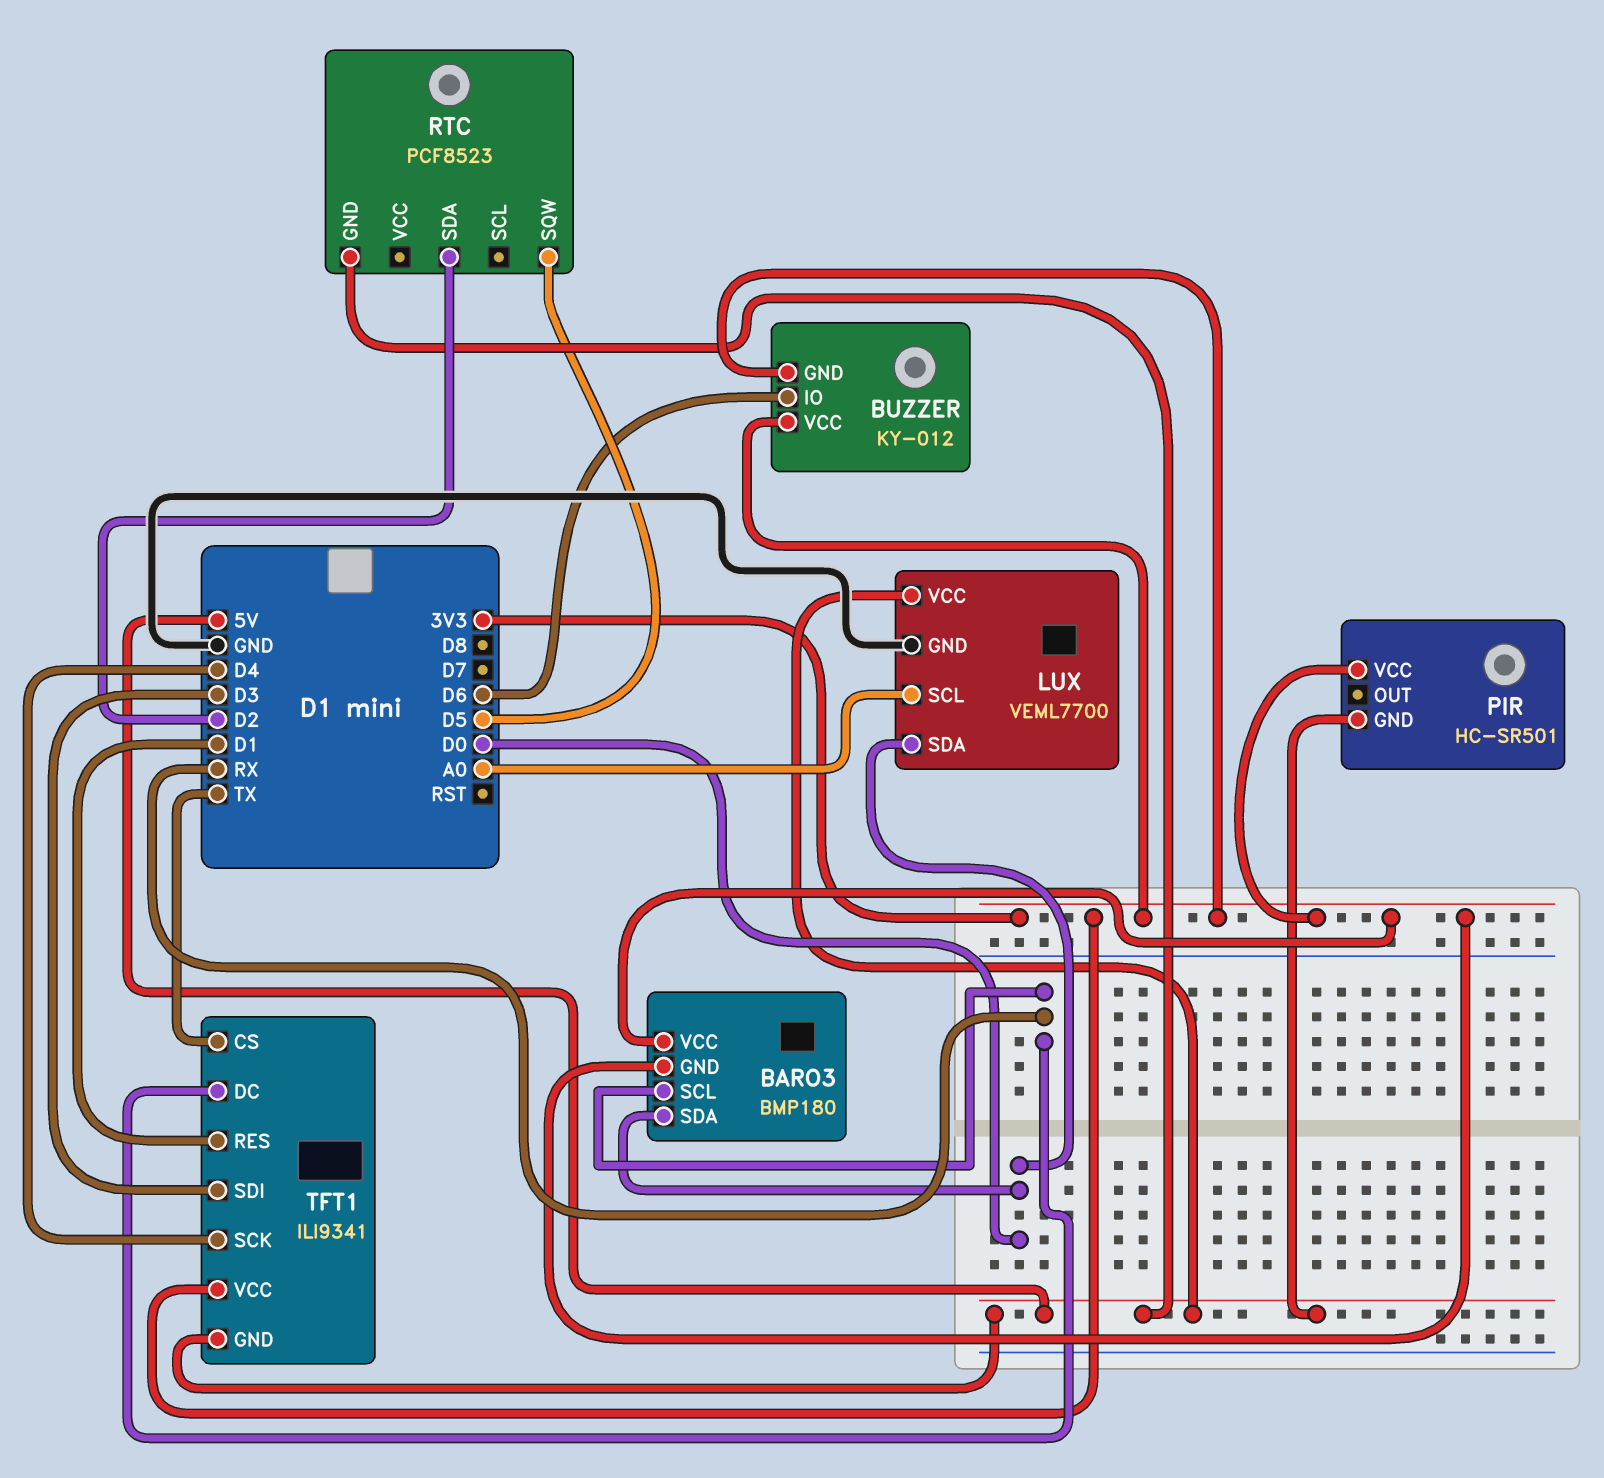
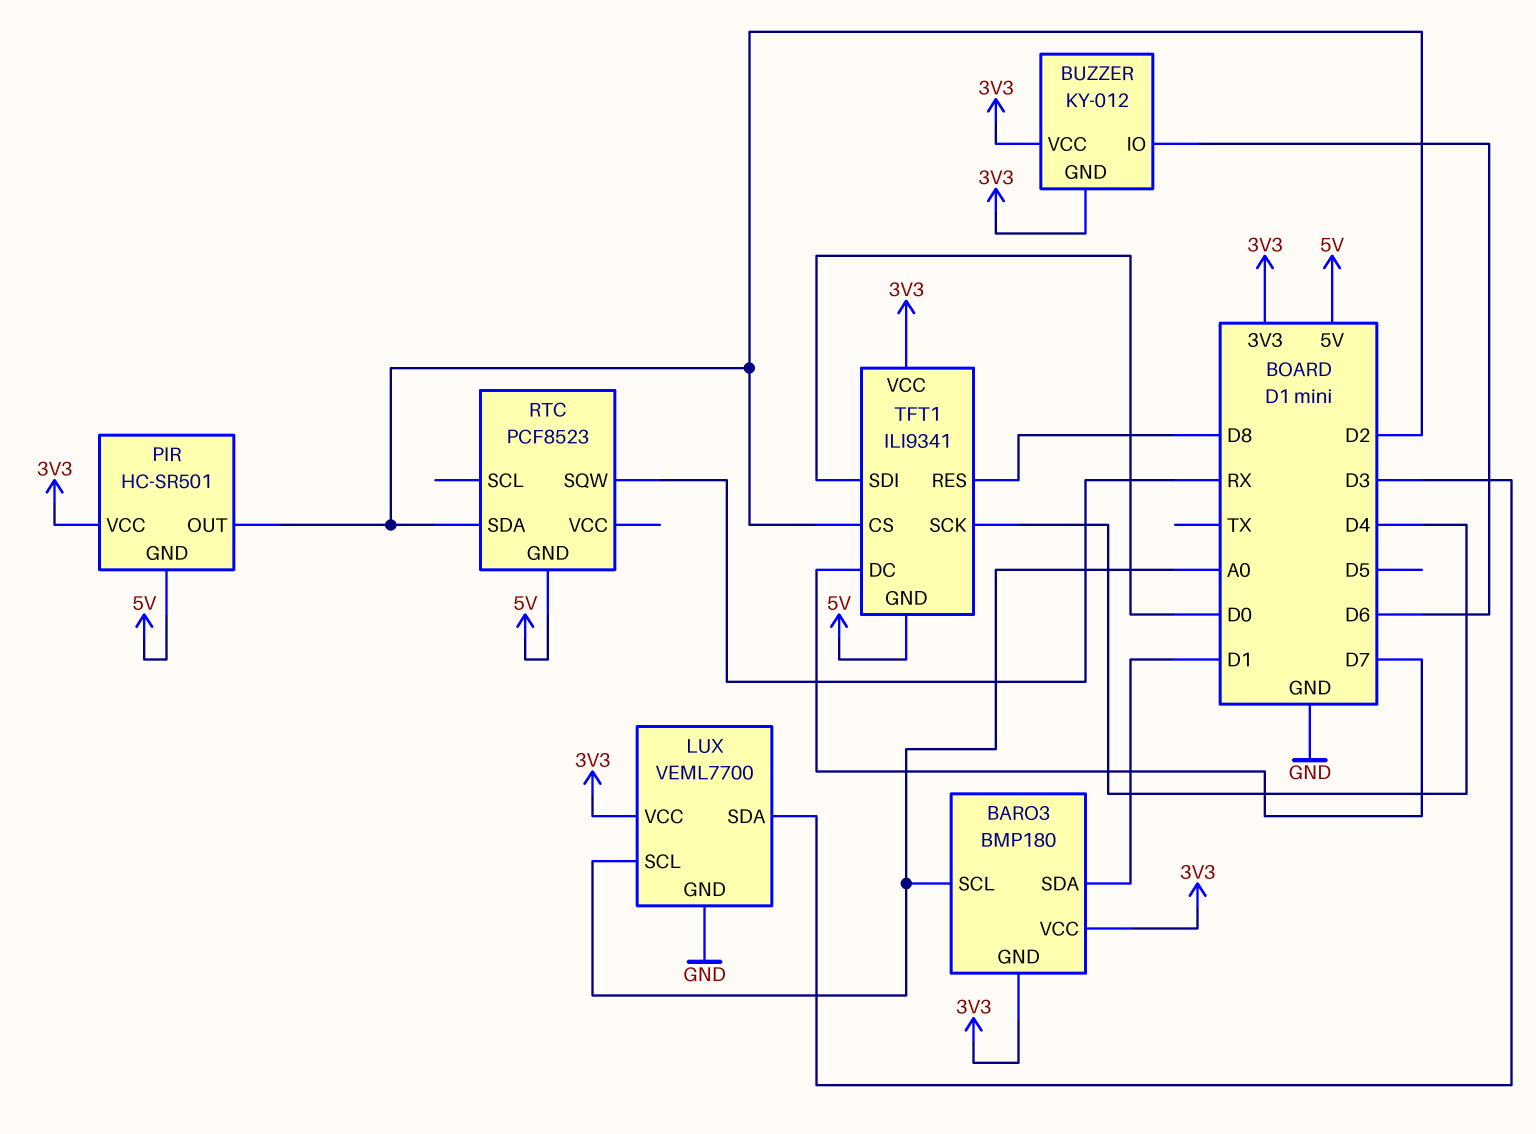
BARO3 pin SCL: RX -> A0
BARO3 pin SDA: D0 -> D1
LUX pin SDA: D0 -> D3
LUX pin VCC: 5V -> 3V3
PIR pin OUT: none -> D2
RTC pin SQW: D5 -> RX
TFT1 pin CS: TX -> D2
TFT1 pin DC: RX -> D7
TFT1 pin RES: D1 -> D8
TFT1 pin SDI: D3 -> D0

